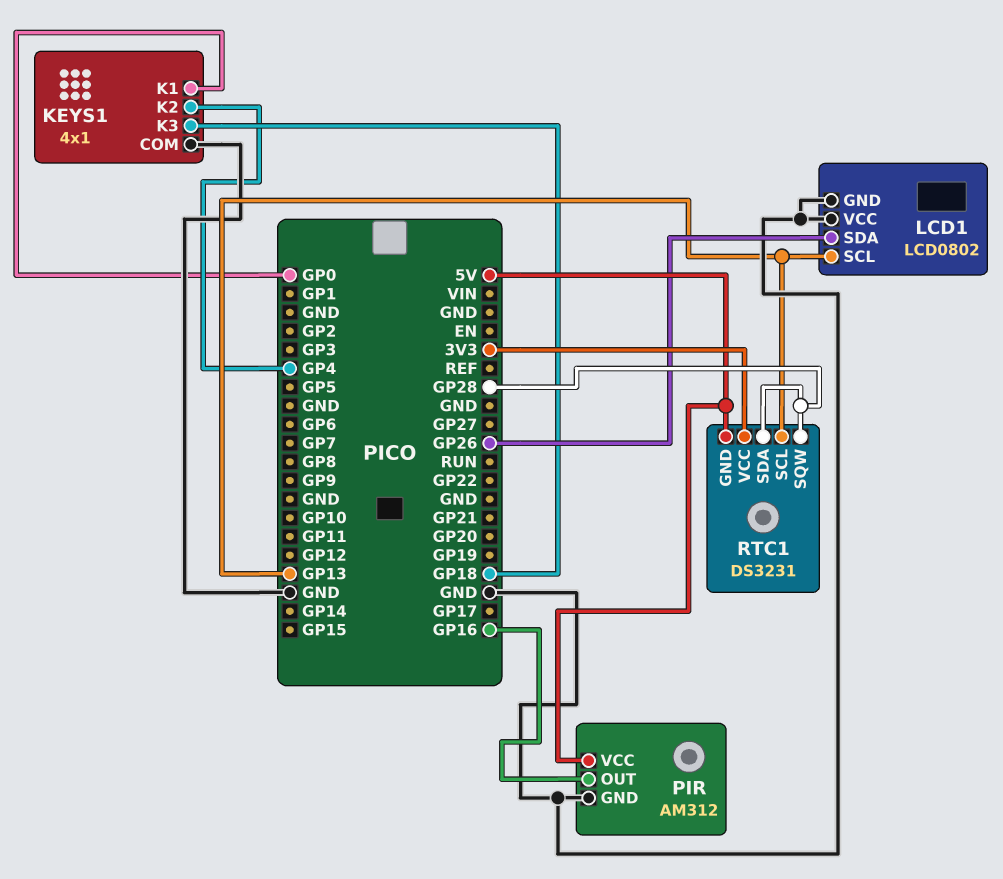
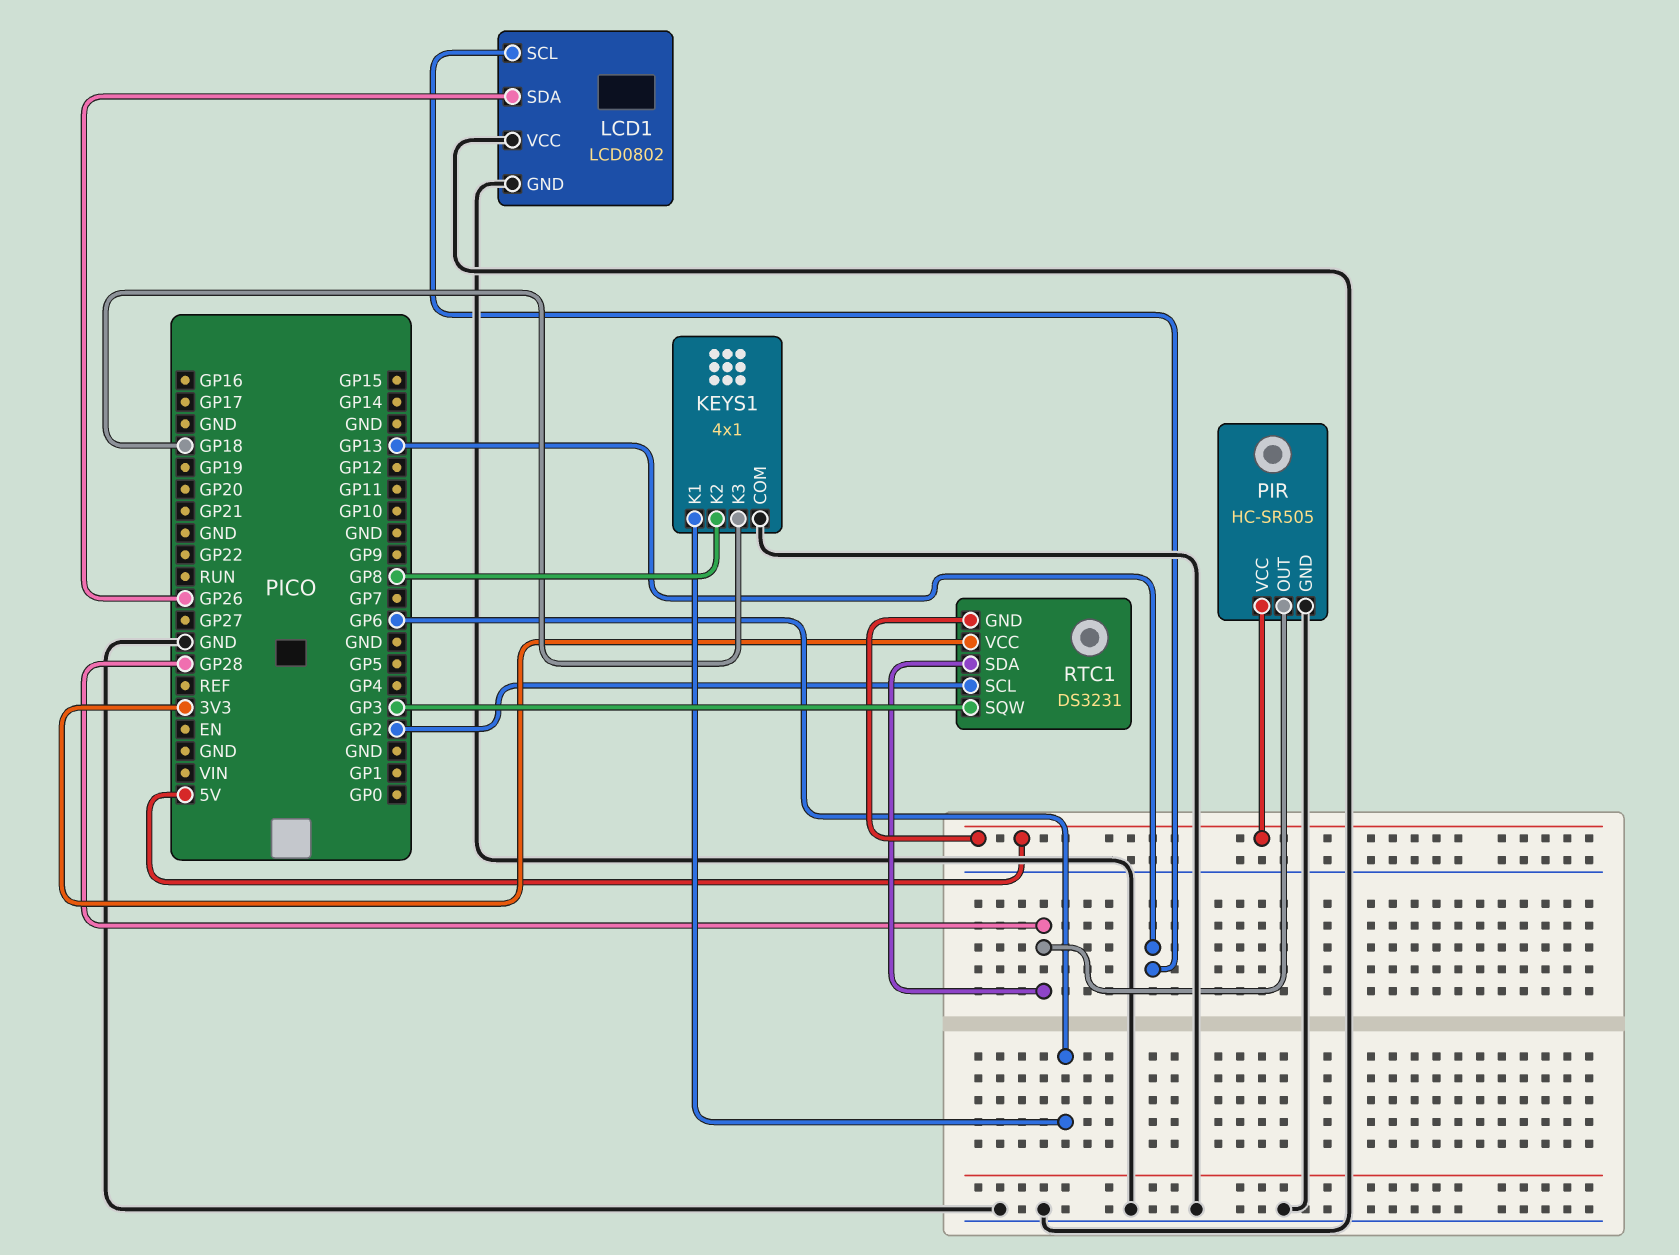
KEYS1 pin K1: GP0 -> GP6
KEYS1 pin K2: GP4 -> GP8
PIR: AM312 -> HC-SR505
PIR pin OUT: GP16 -> GP28
RTC1 pin SCL: GP13 -> GP2
RTC1 pin SQW: GP28 -> GP3

